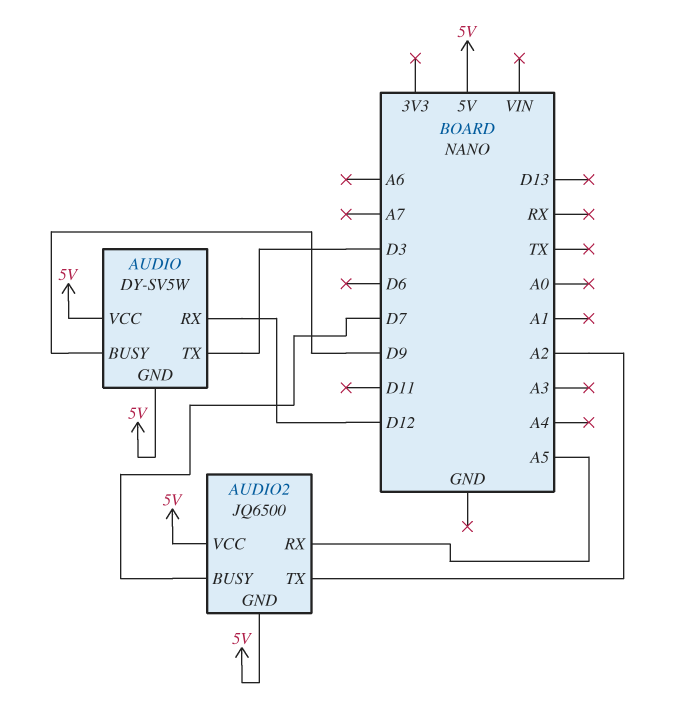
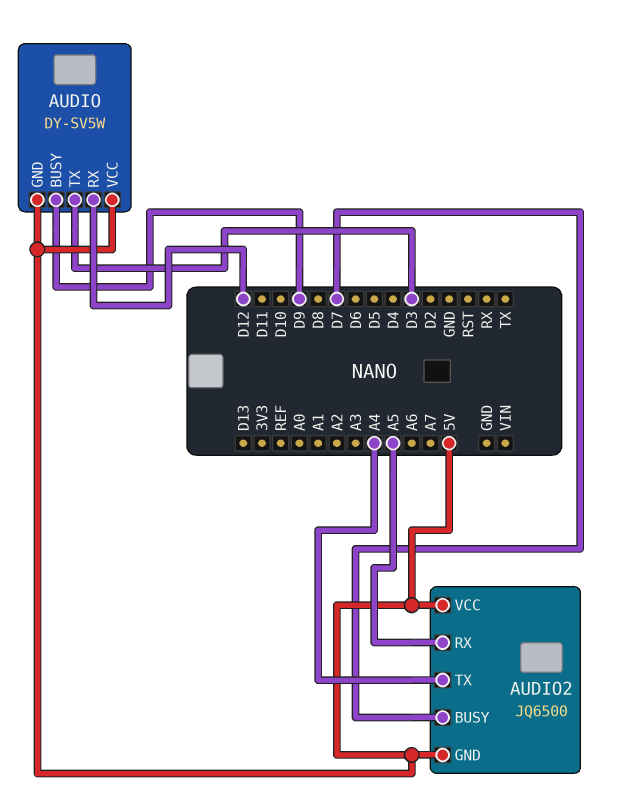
AUDIO2 pin TX: A2 -> A4

